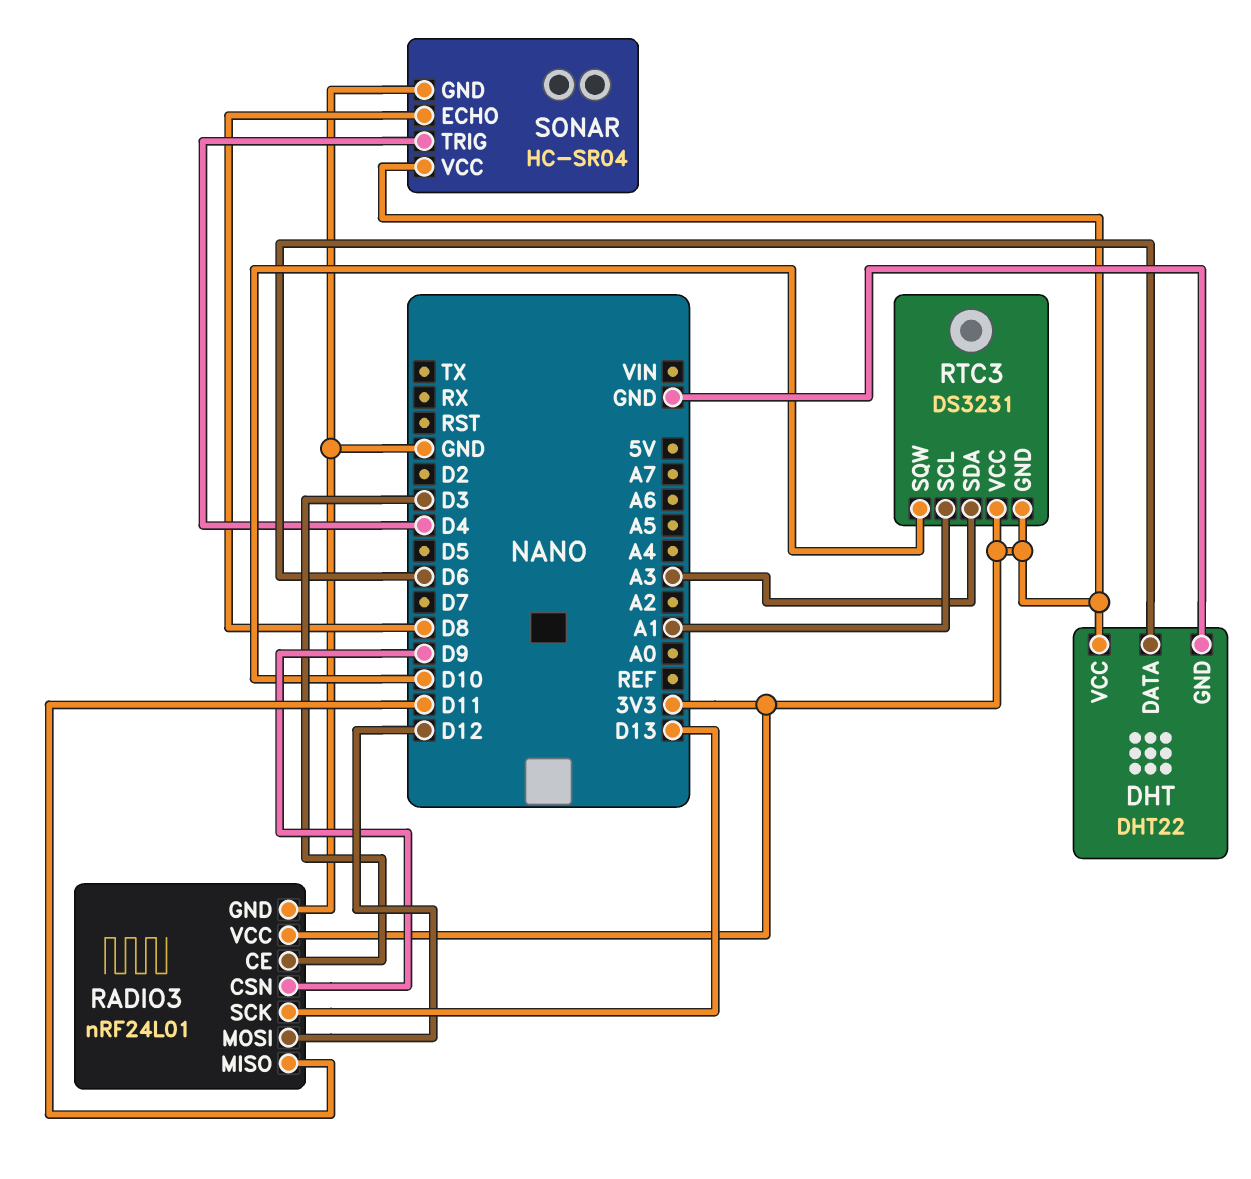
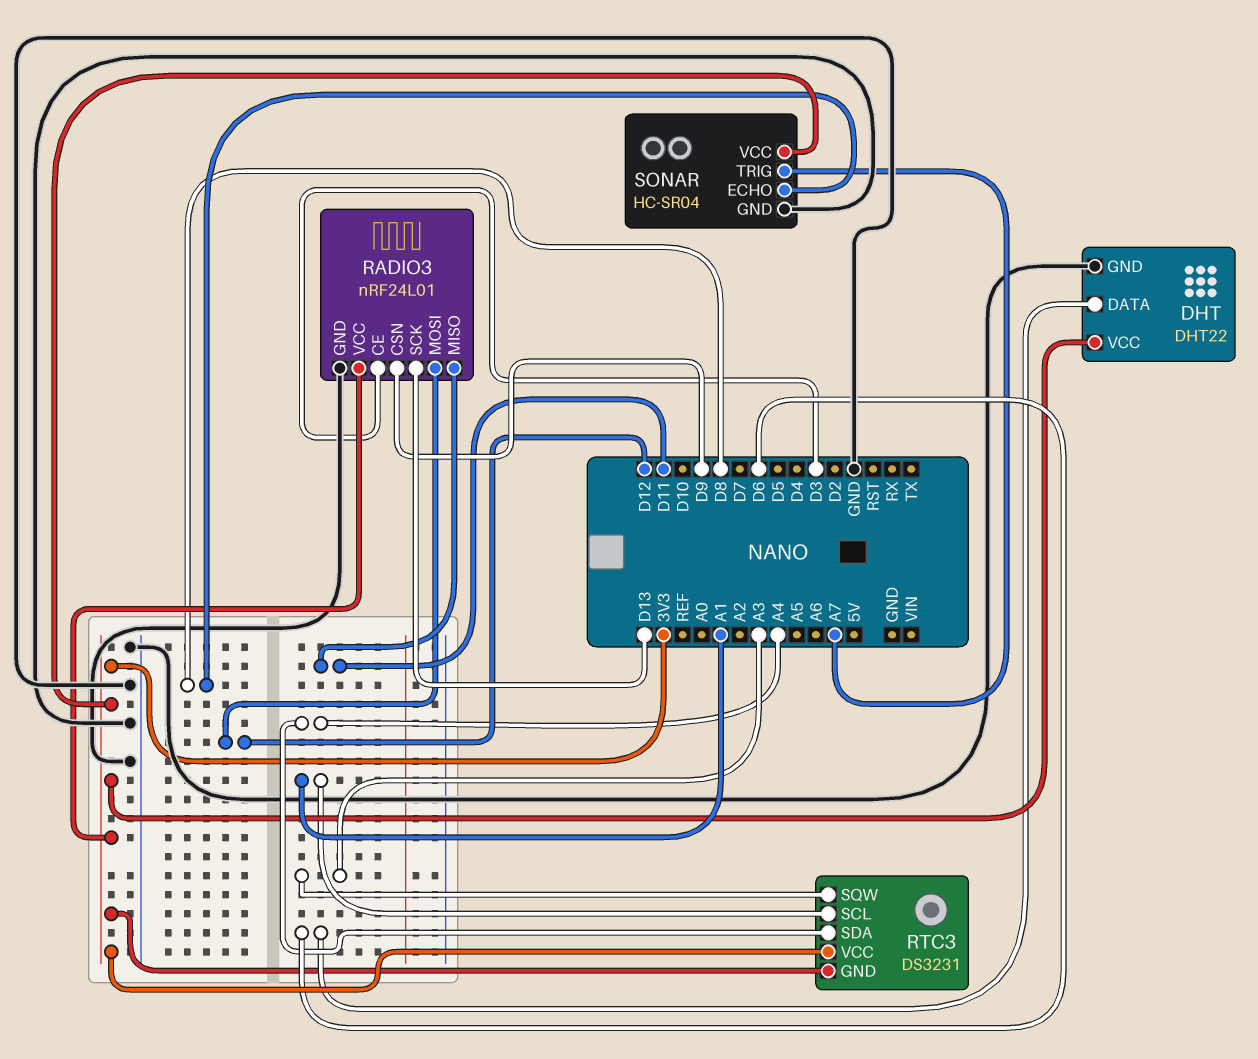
RTC3 pin SDA: A3 -> A4
RTC3 pin SQW: D10 -> A3
SONAR pin TRIG: D4 -> A7

